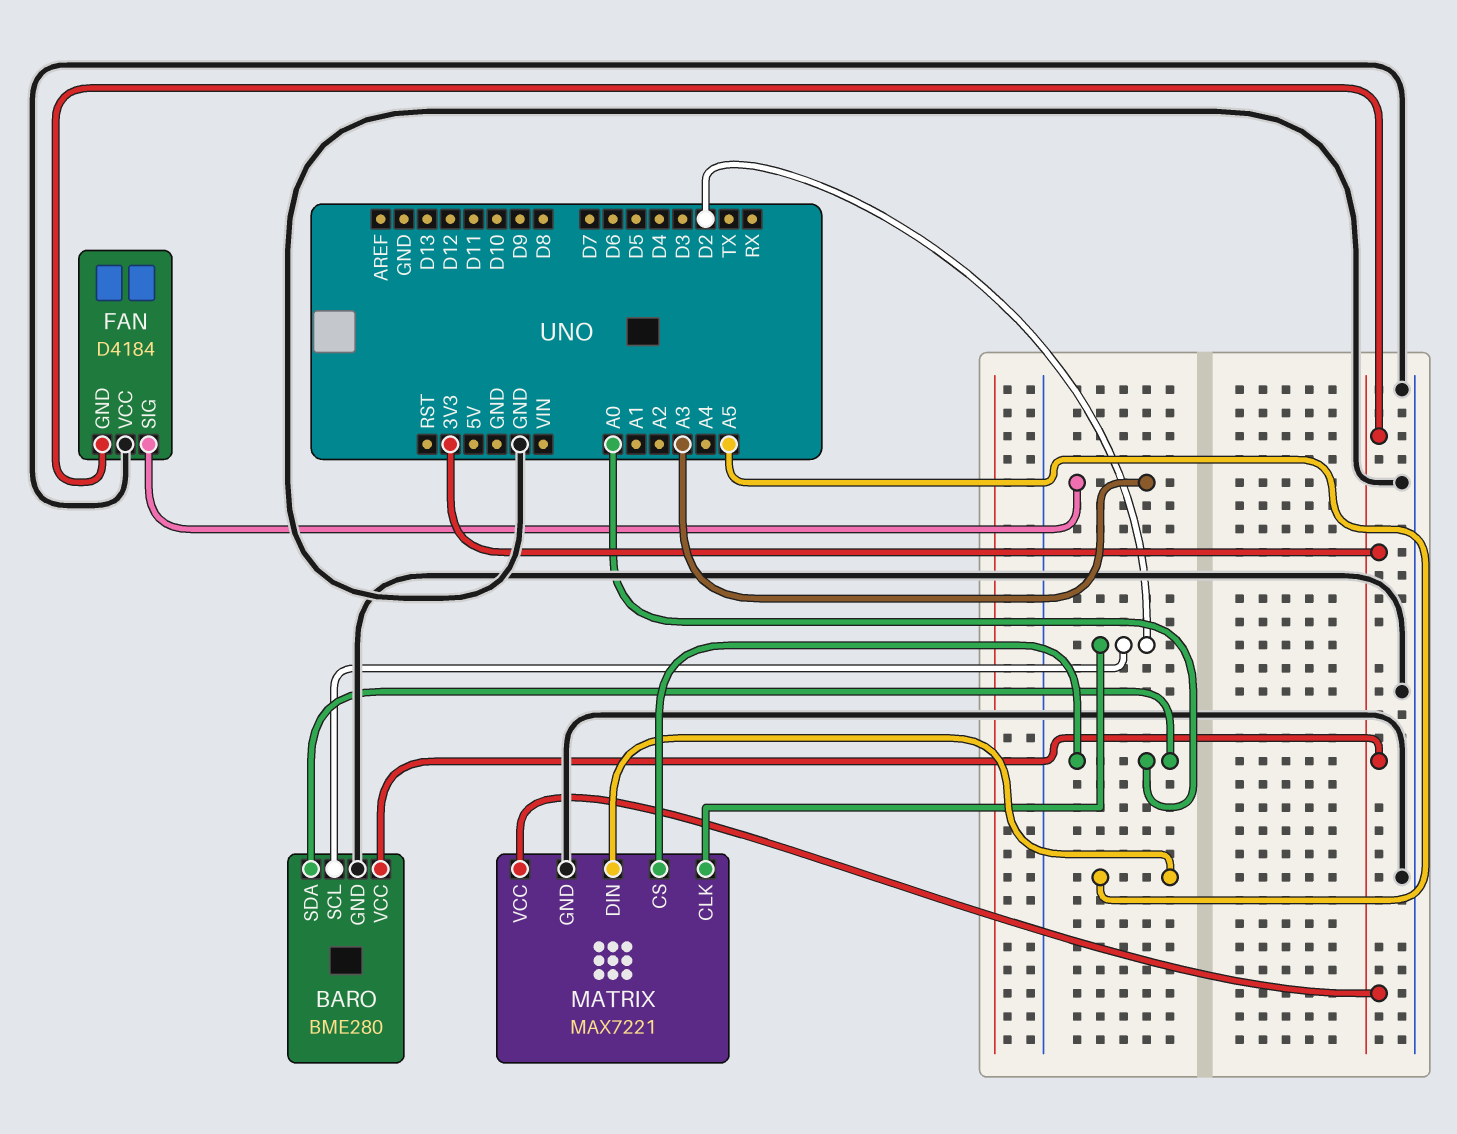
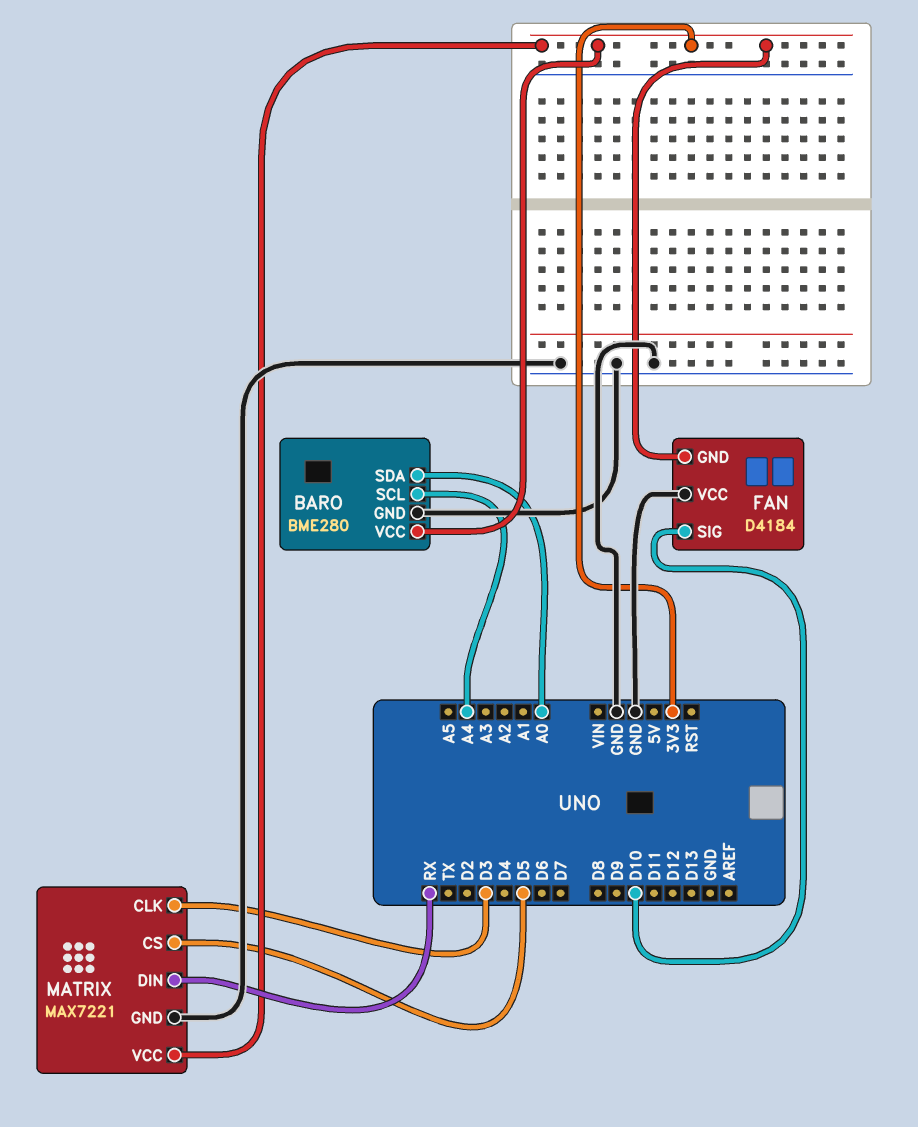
BARO pin SCL: D2 -> A4
FAN pin SIG: A3 -> D10
MATRIX pin CLK: D2 -> D3
MATRIX pin CS: A0 -> D5
MATRIX pin DIN: A5 -> RX

